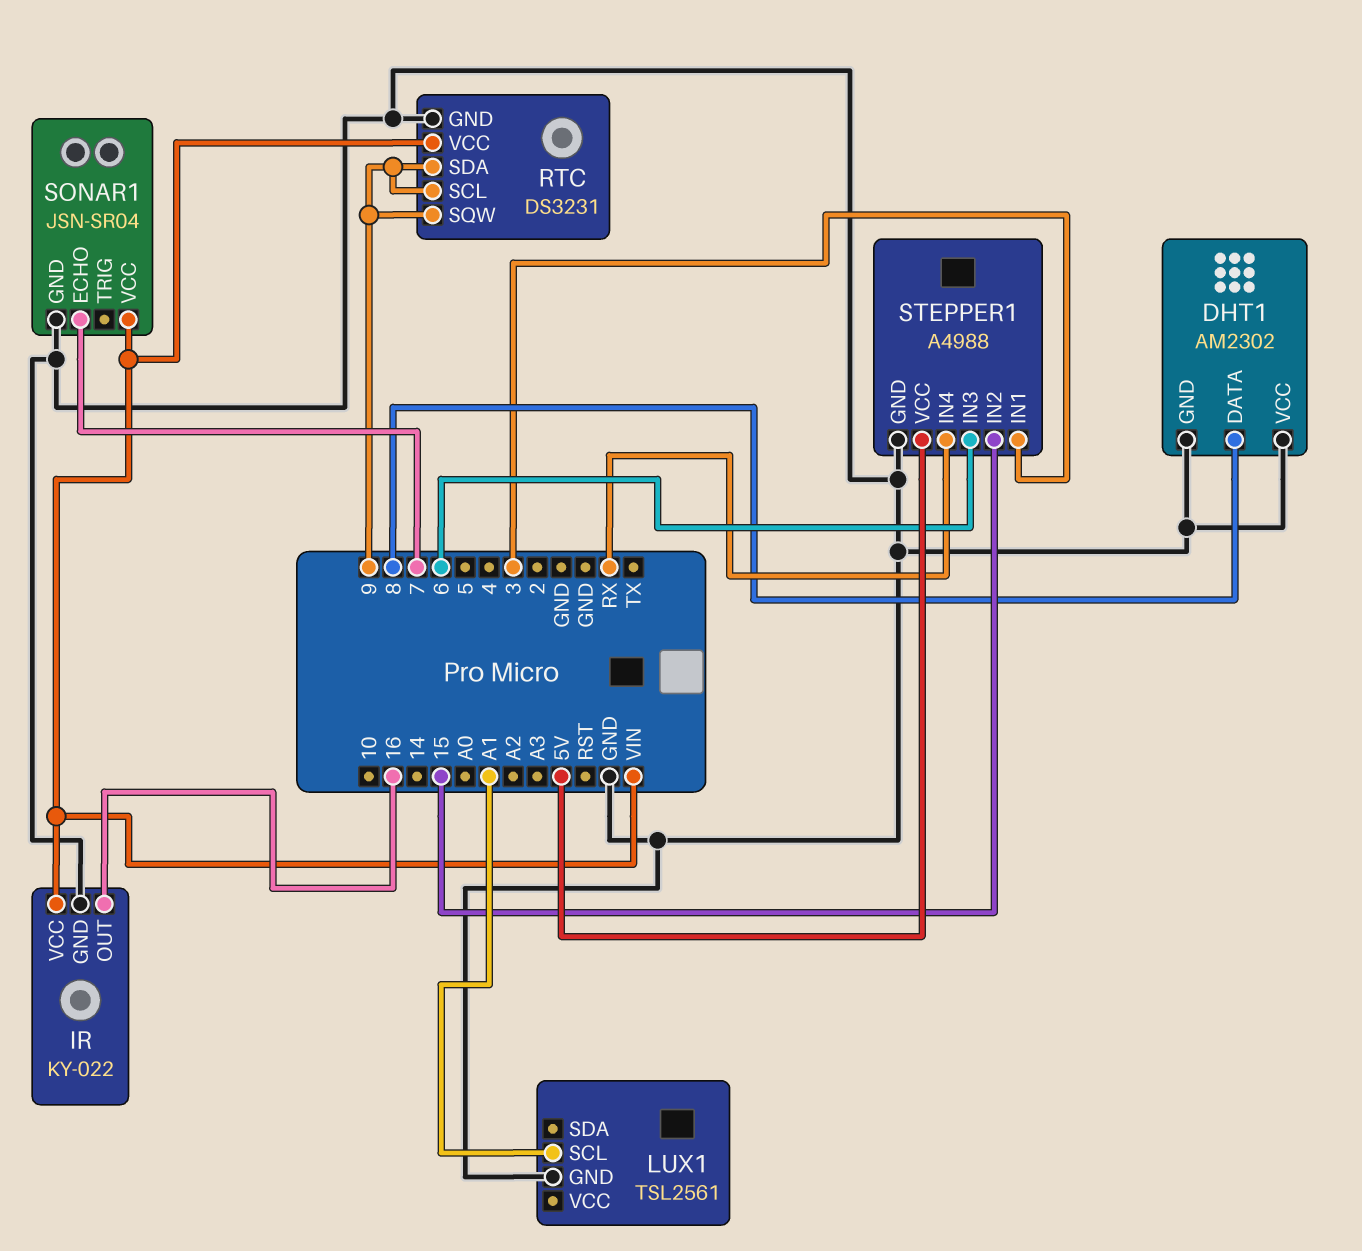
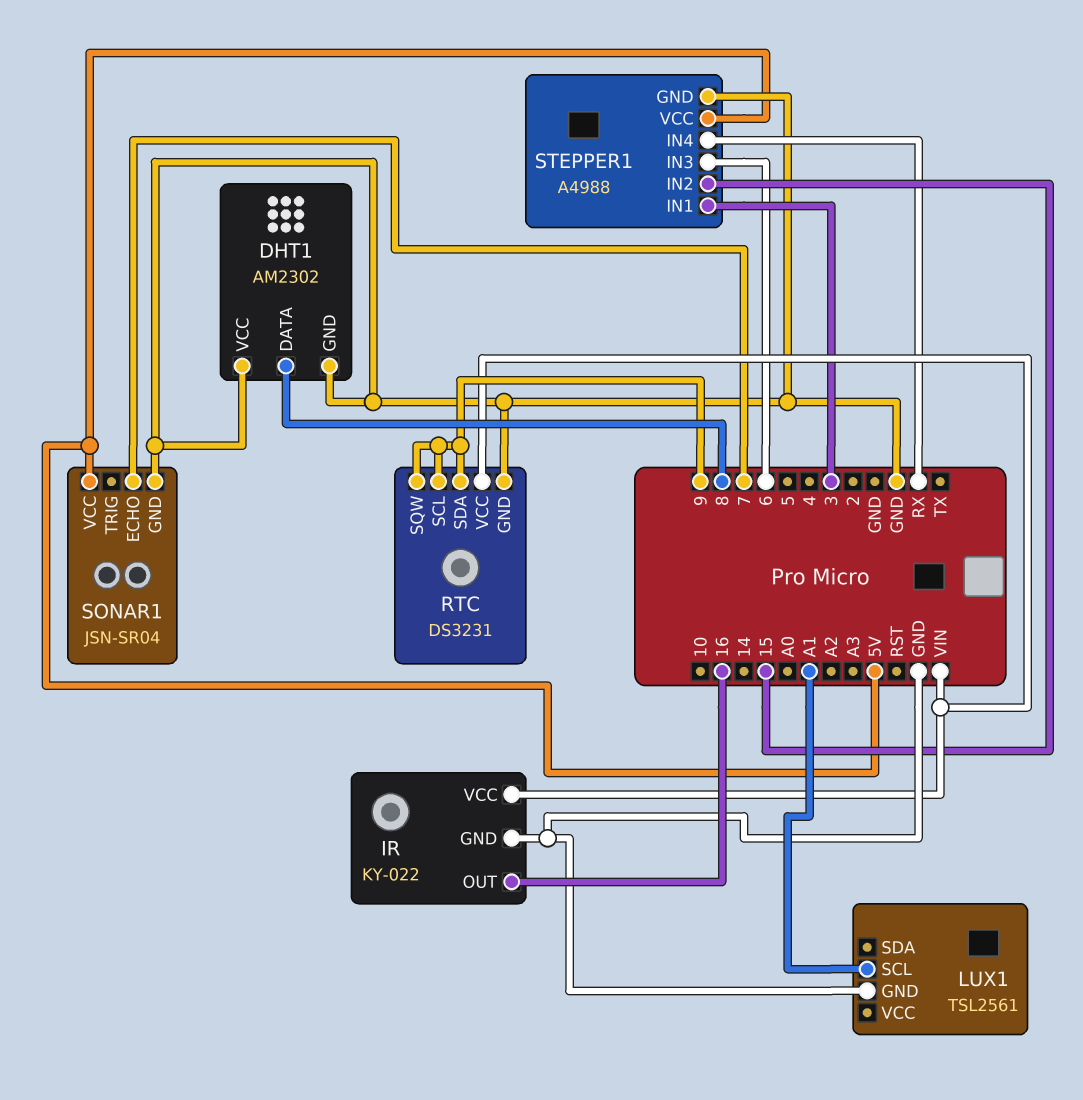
SONAR1 pin VCC: VIN -> 5V

